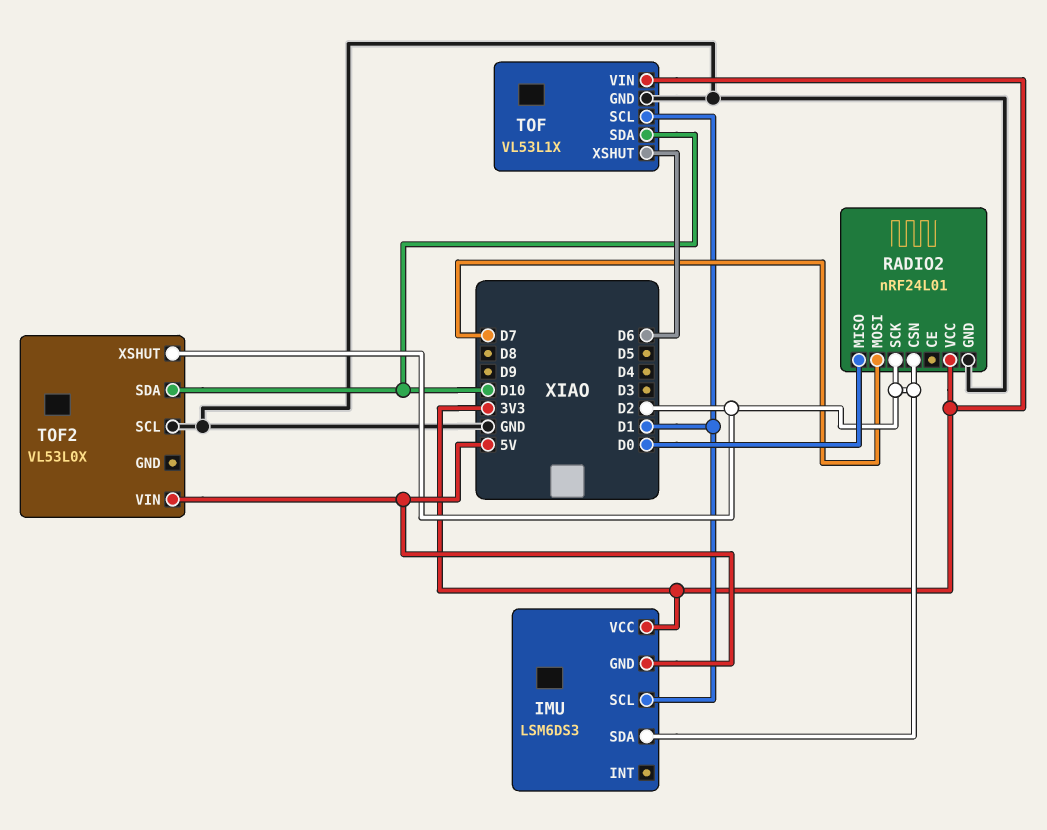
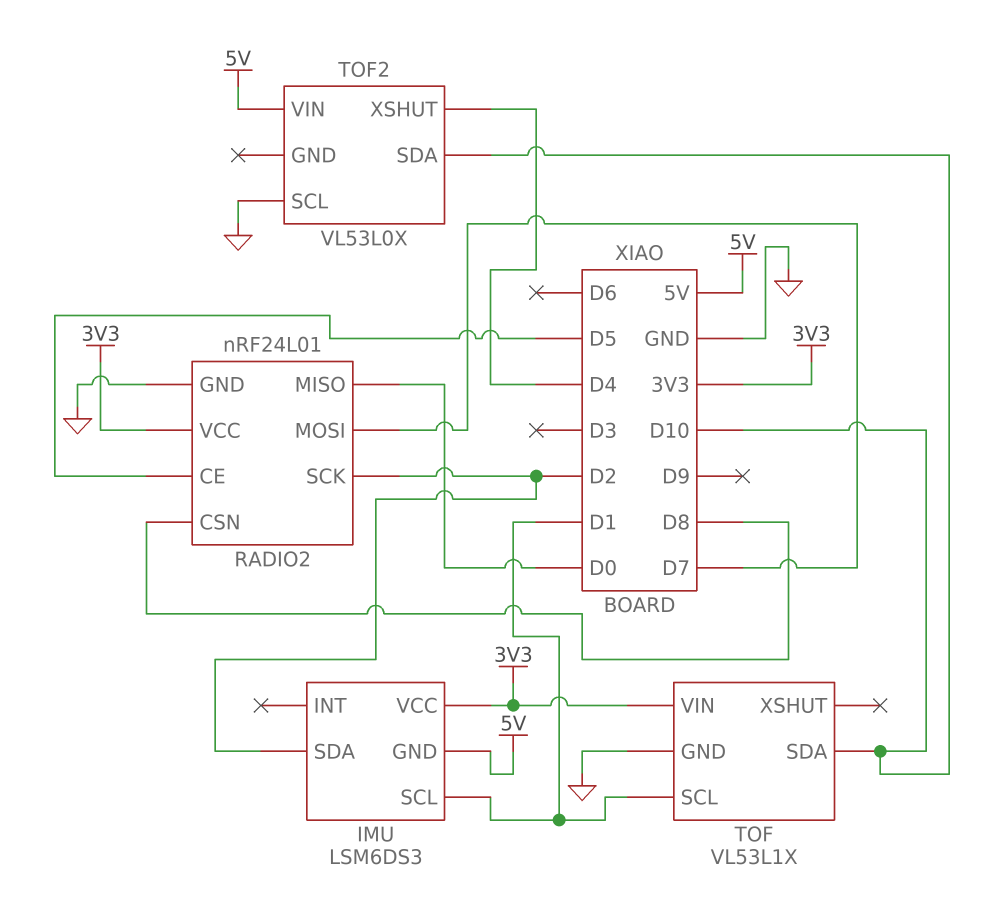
RADIO2 pin CE: none -> D5
RADIO2 pin CSN: D2 -> D8
TOF pin XSHUT: D6 -> none
TOF2 pin XSHUT: D2 -> D4

